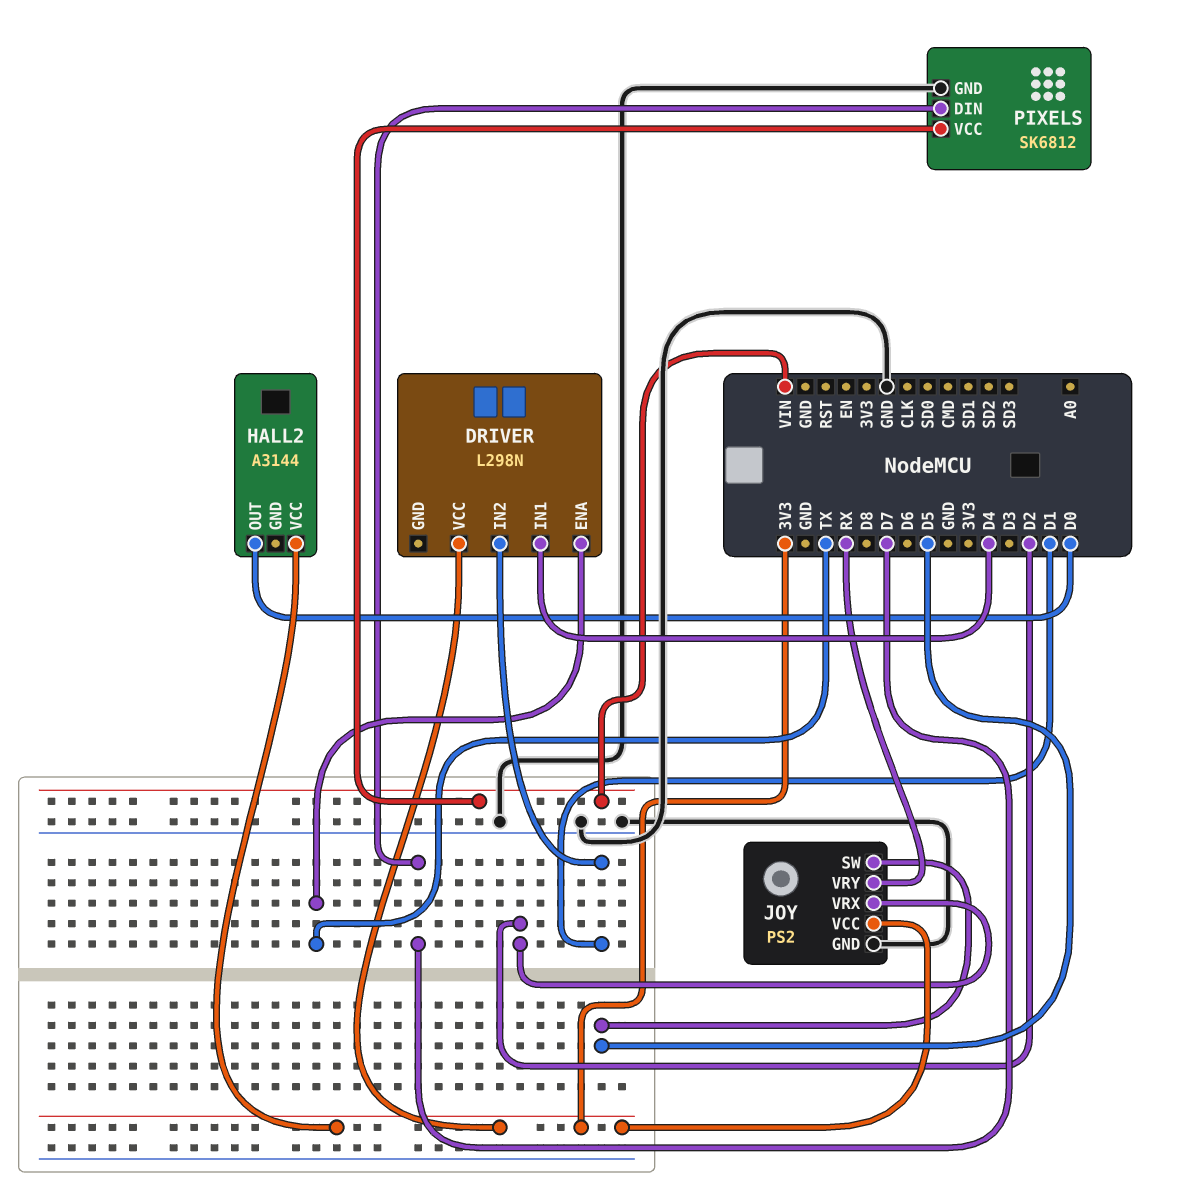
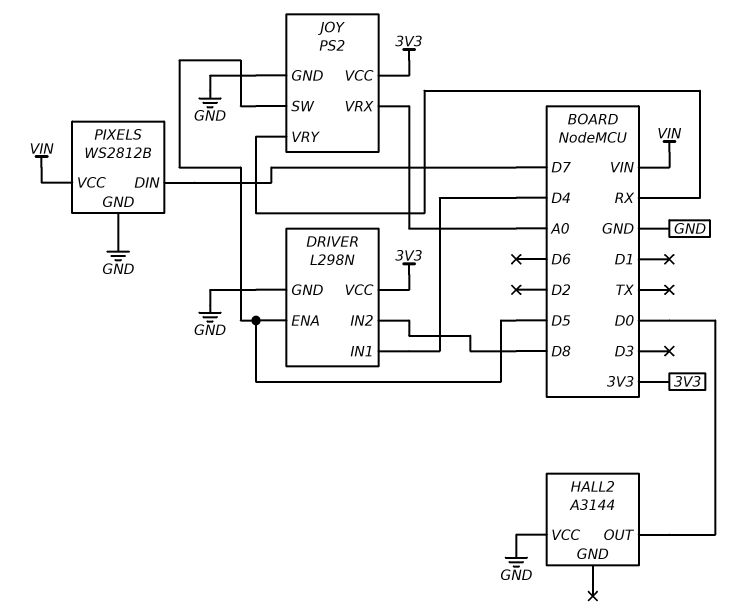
DRIVER pin ENA: TX -> D5
DRIVER pin GND: none -> GND
DRIVER pin IN2: D1 -> D8
HALL2 pin VCC: 3V3 -> GND
JOY pin VRX: D2 -> A0
PIXELS: SK6812 -> WS2812B

